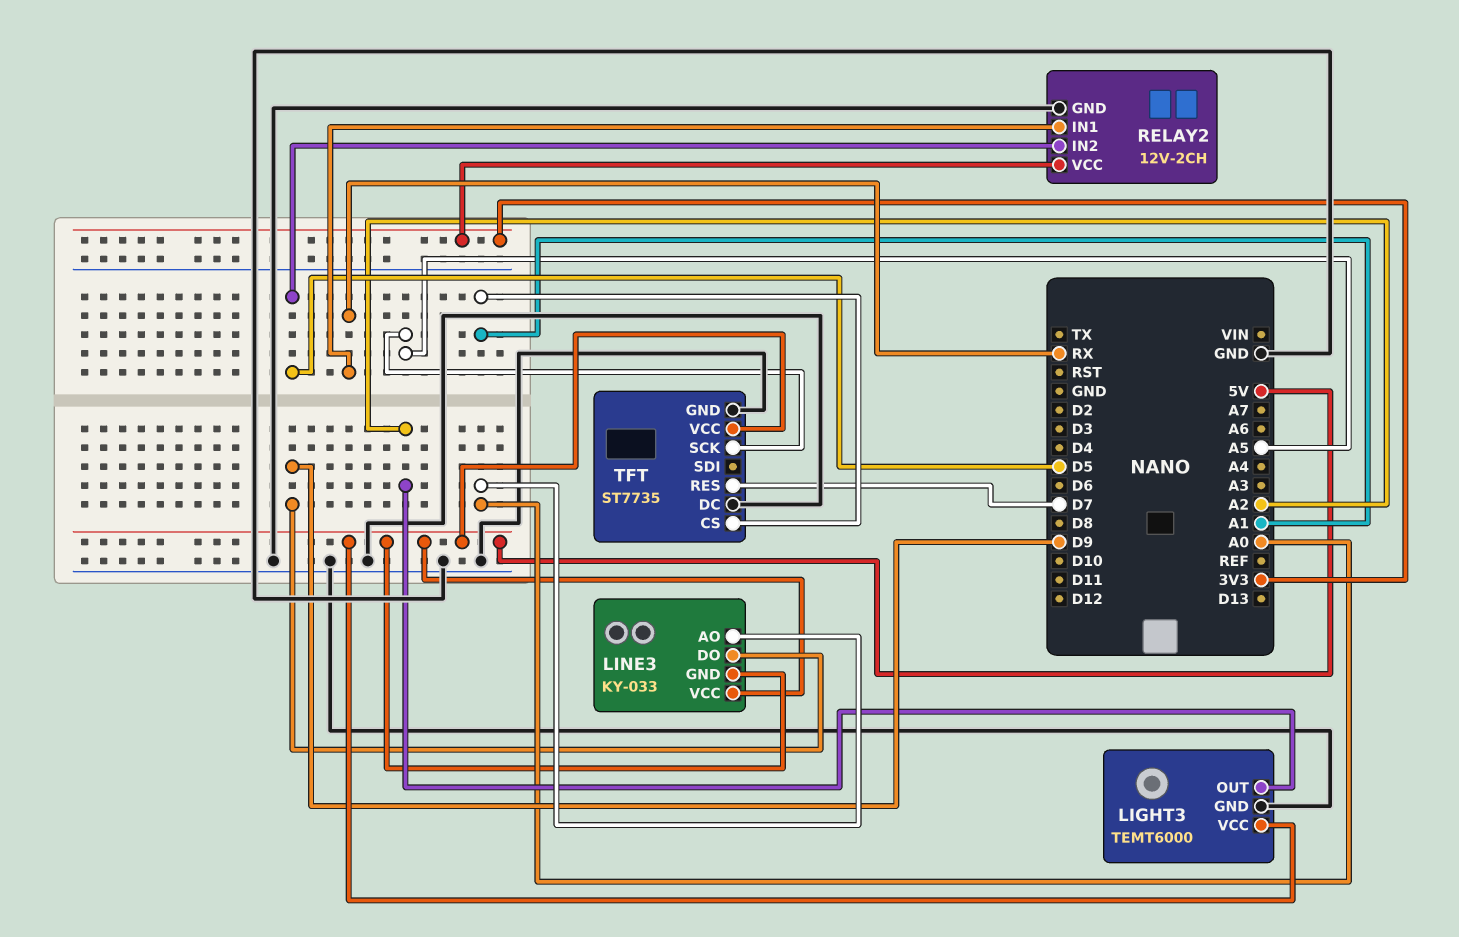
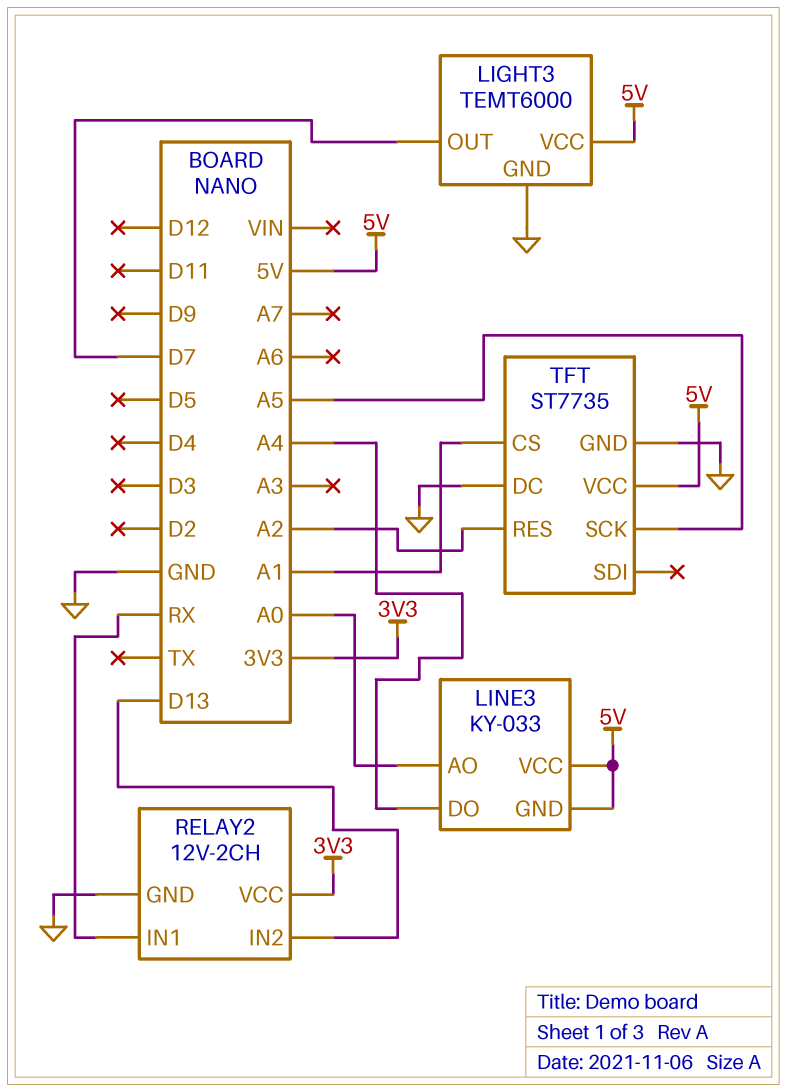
LIGHT3 pin OUT: A2 -> D7
LINE3 pin DO: D9 -> A4
RELAY2 pin IN2: D5 -> D13
TFT pin RES: D7 -> A2

